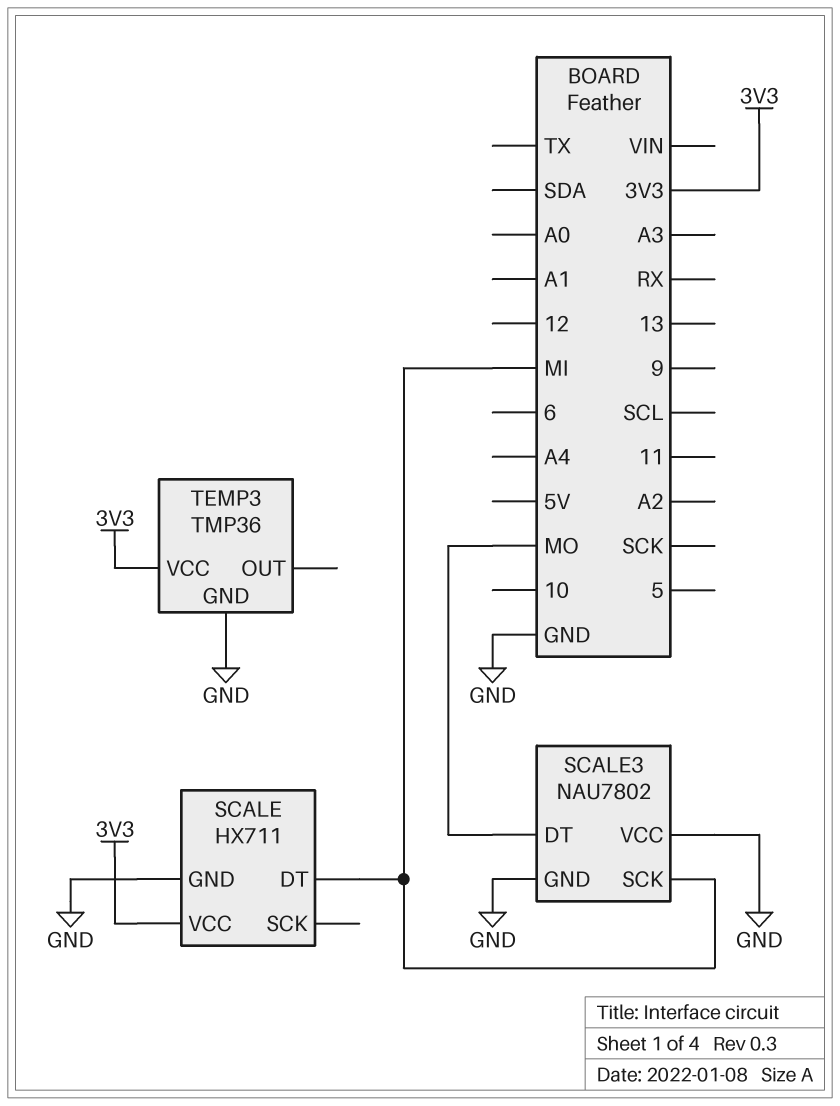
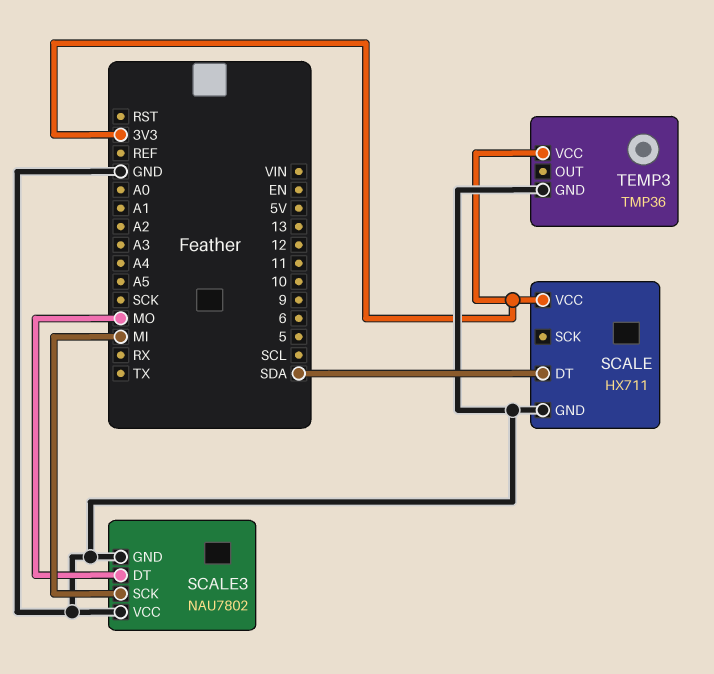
SCALE pin DT: MI -> SDA

